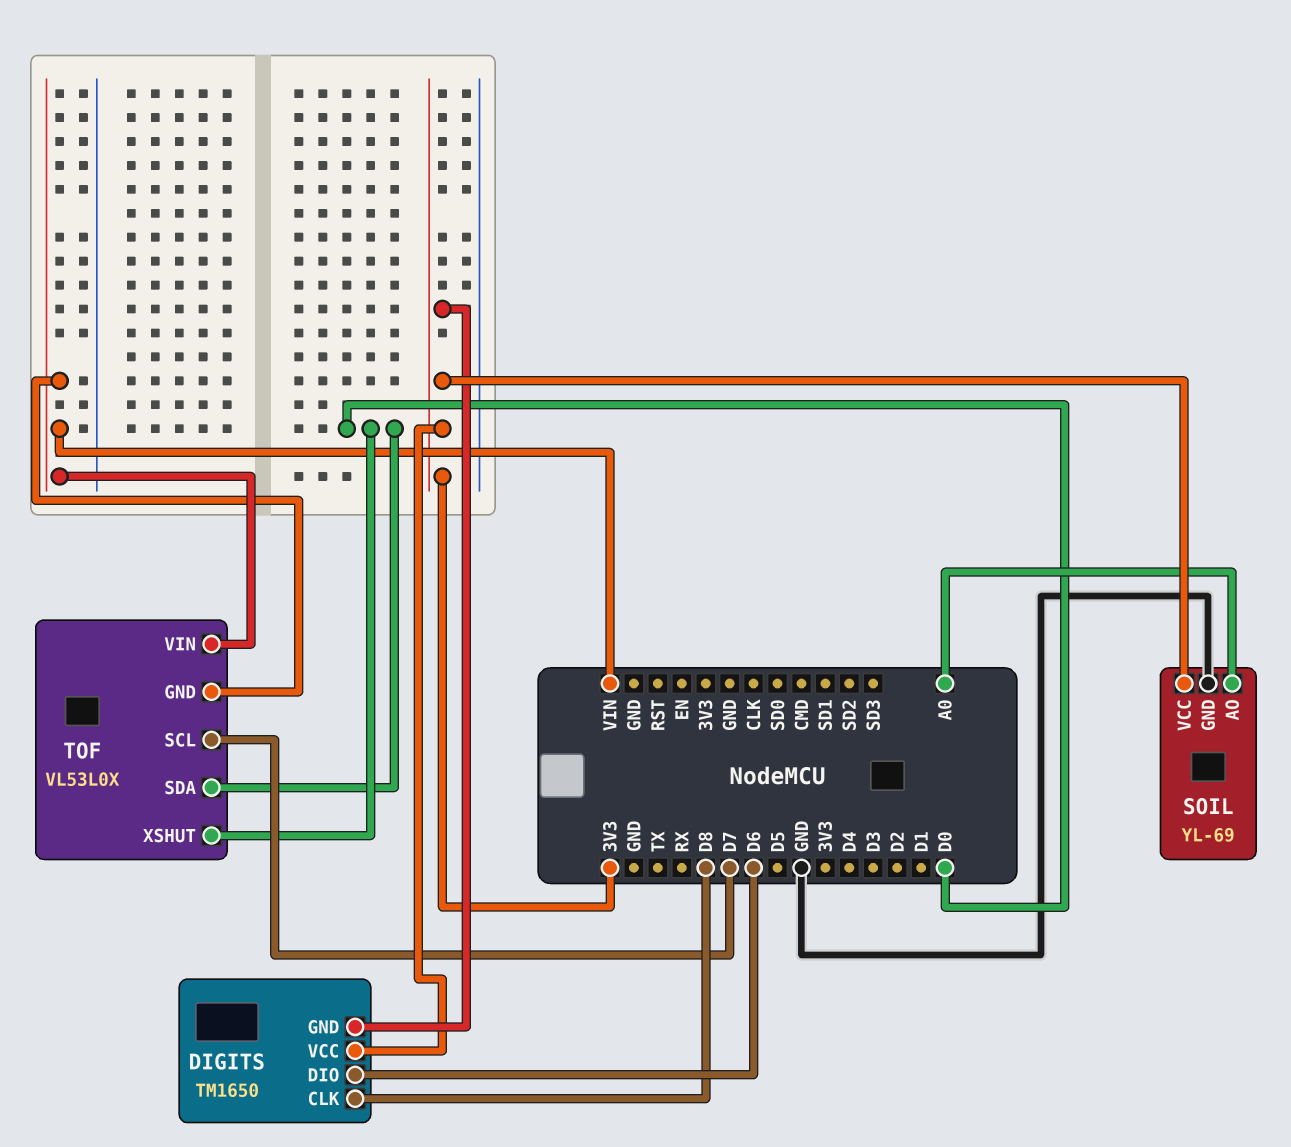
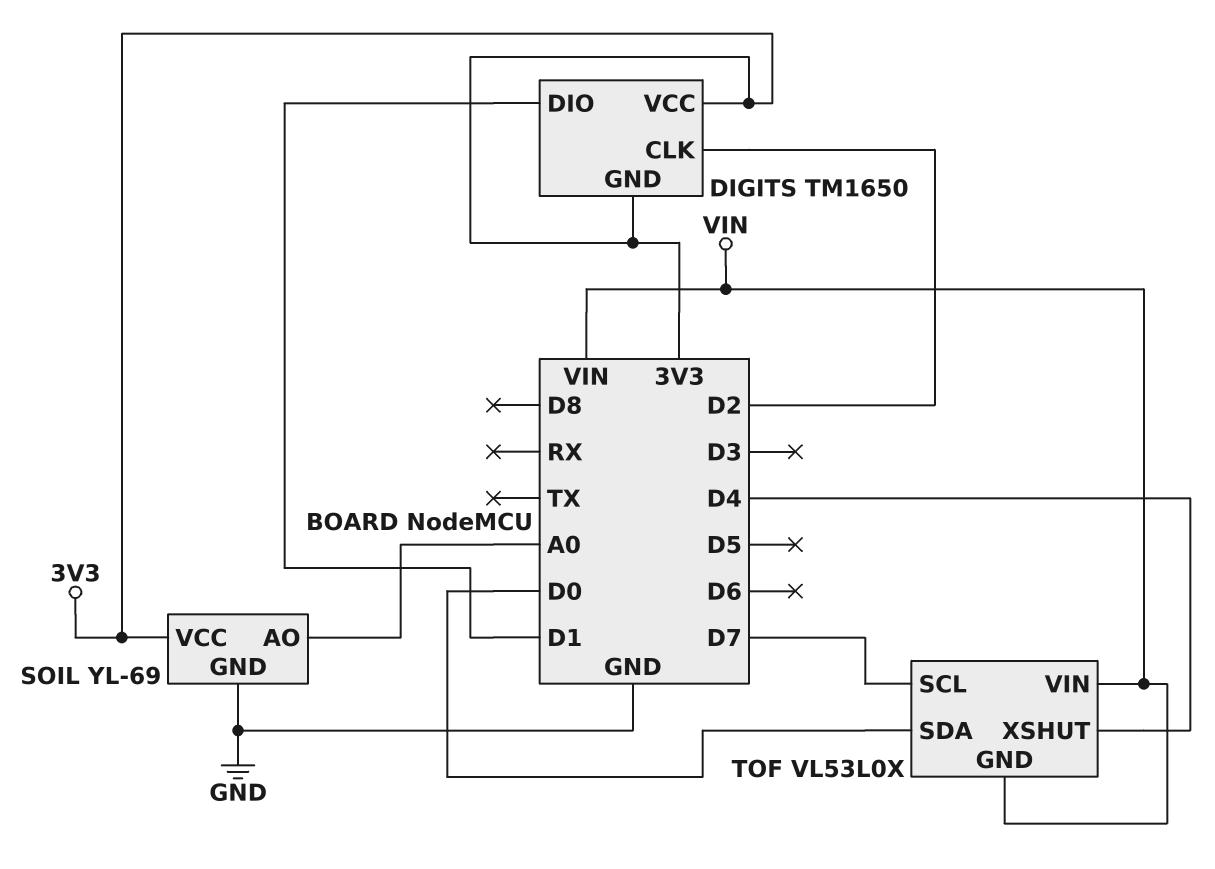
DIGITS pin CLK: D8 -> D2
DIGITS pin DIO: D6 -> D1
TOF pin XSHUT: D0 -> D4

